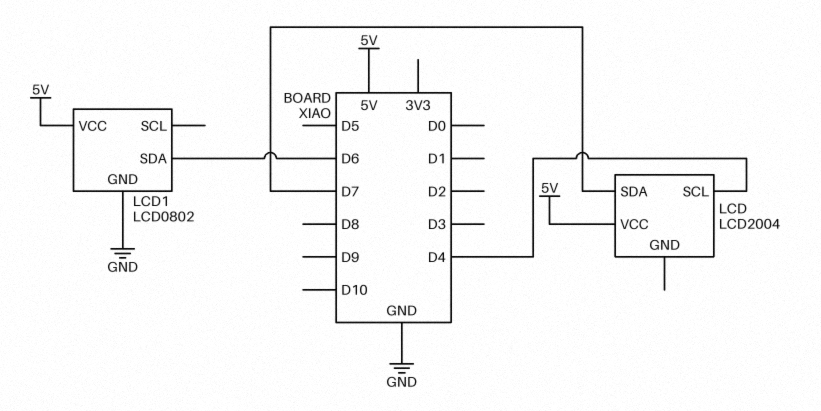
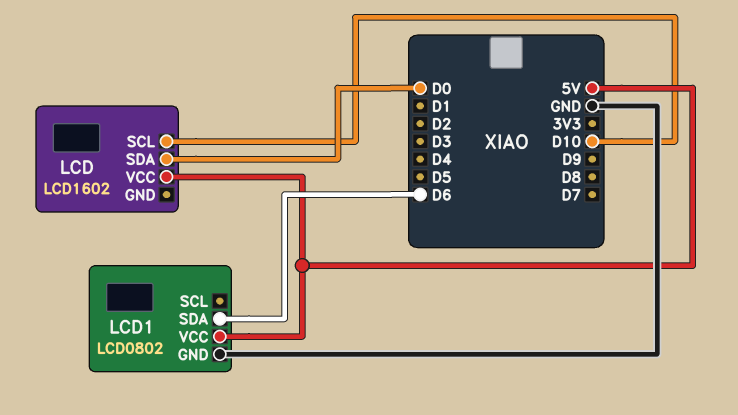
LCD: LCD2004 -> LCD1602
LCD pin SCL: D4 -> D10
LCD pin SDA: D7 -> D0

